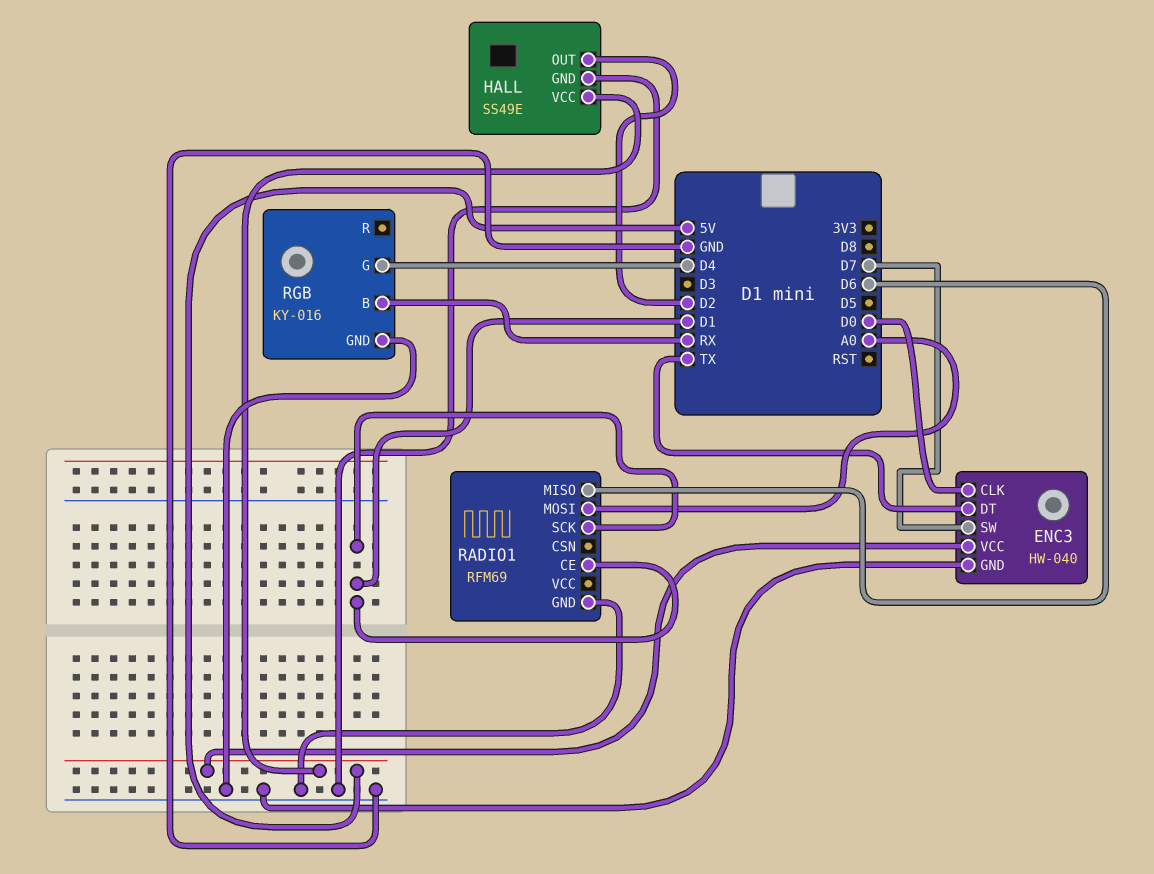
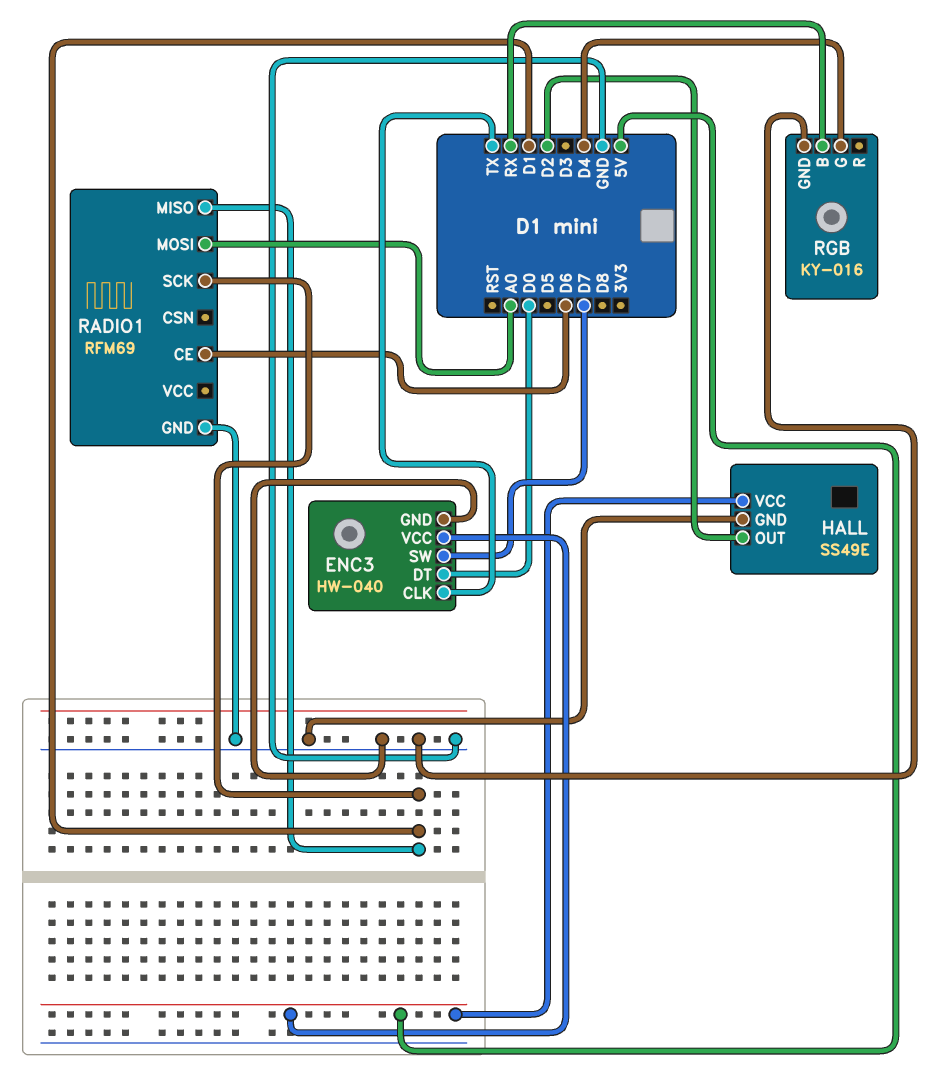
ENC3 pin CLK: D0 -> TX
ENC3 pin DT: TX -> D0
RADIO1 pin CE: D1 -> D6
RADIO1 pin MISO: D6 -> D1

